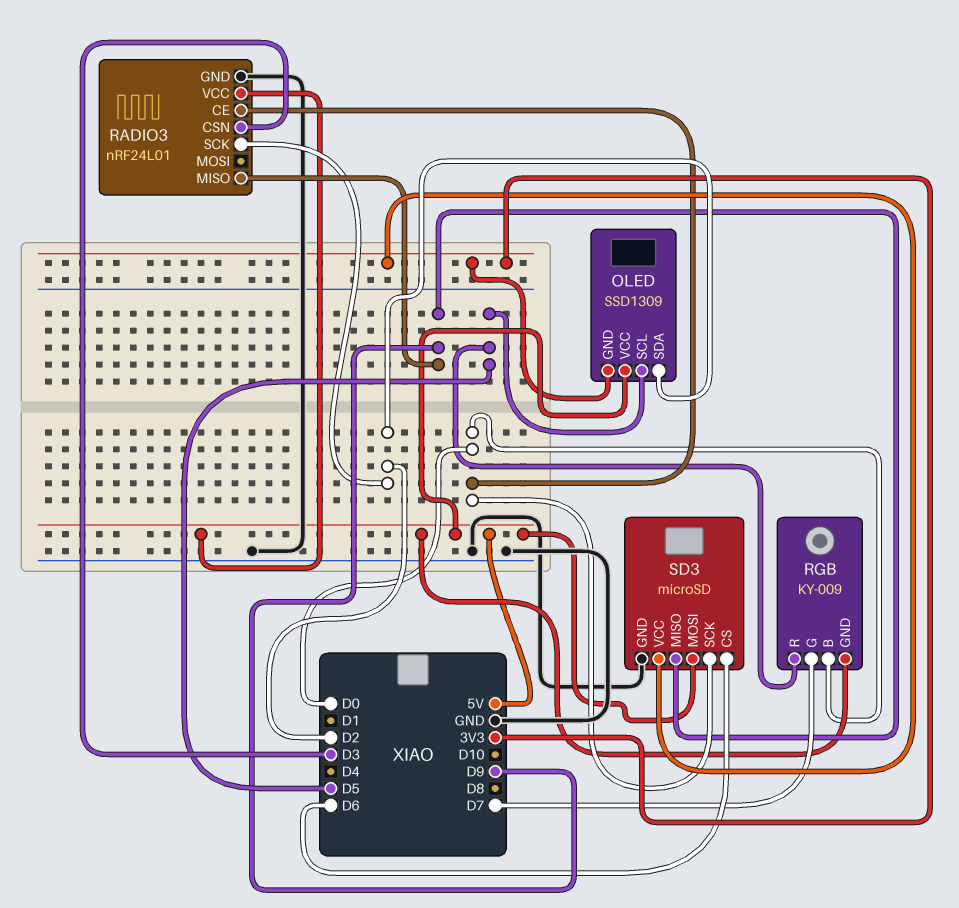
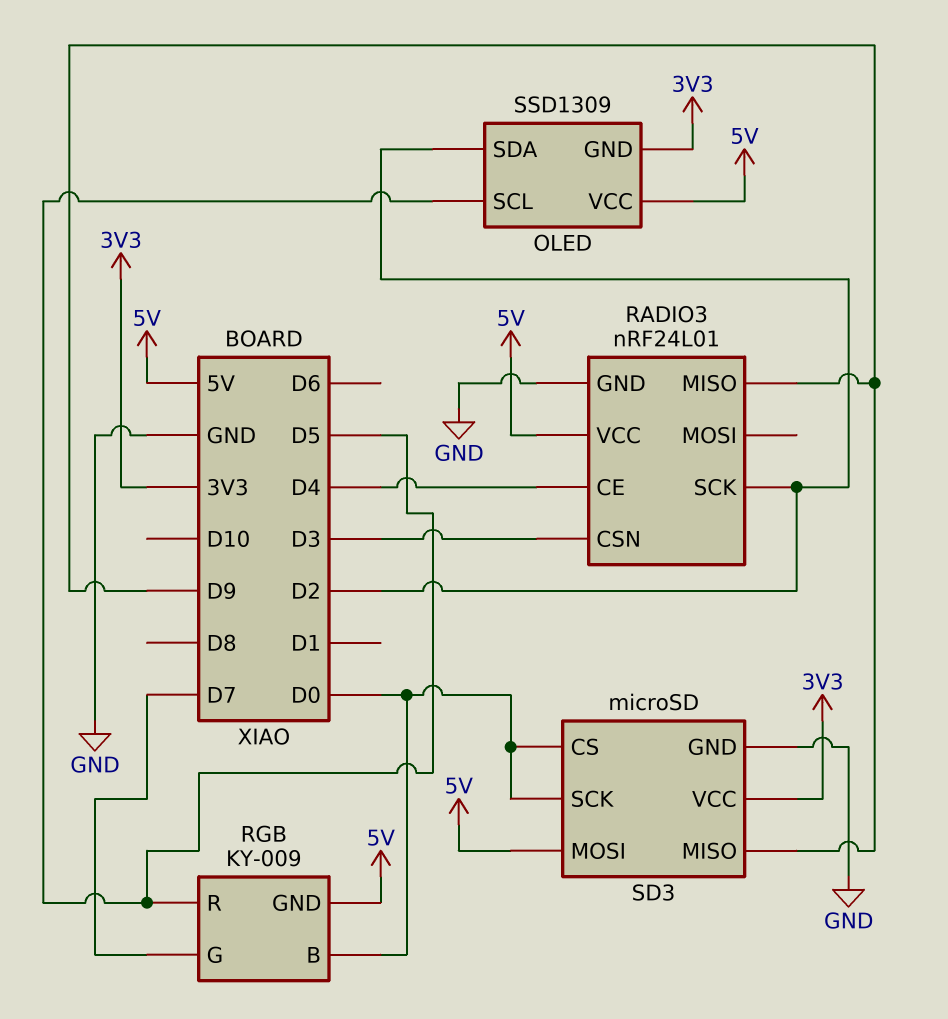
RADIO3 pin CE: D0 -> D4
SD3 pin CS: D6 -> D0

